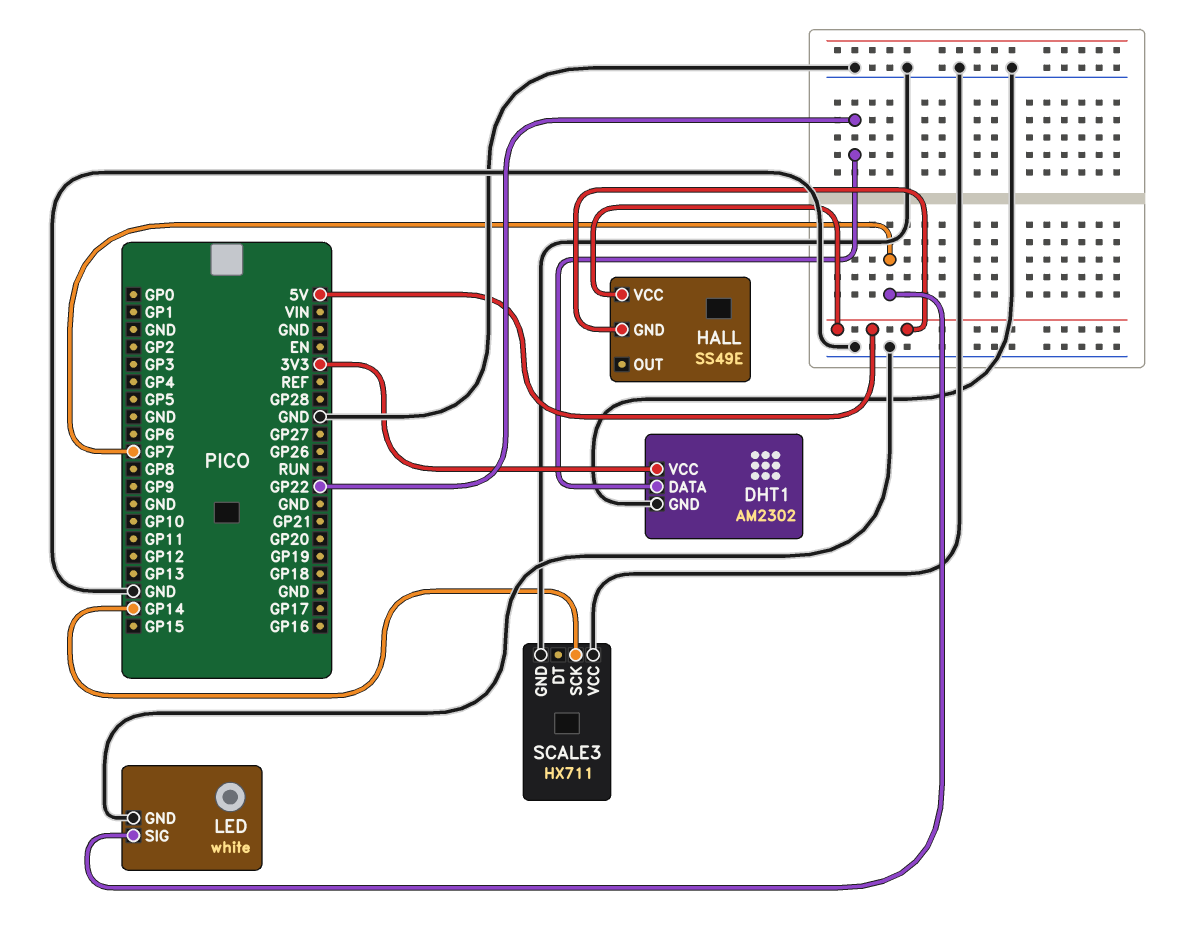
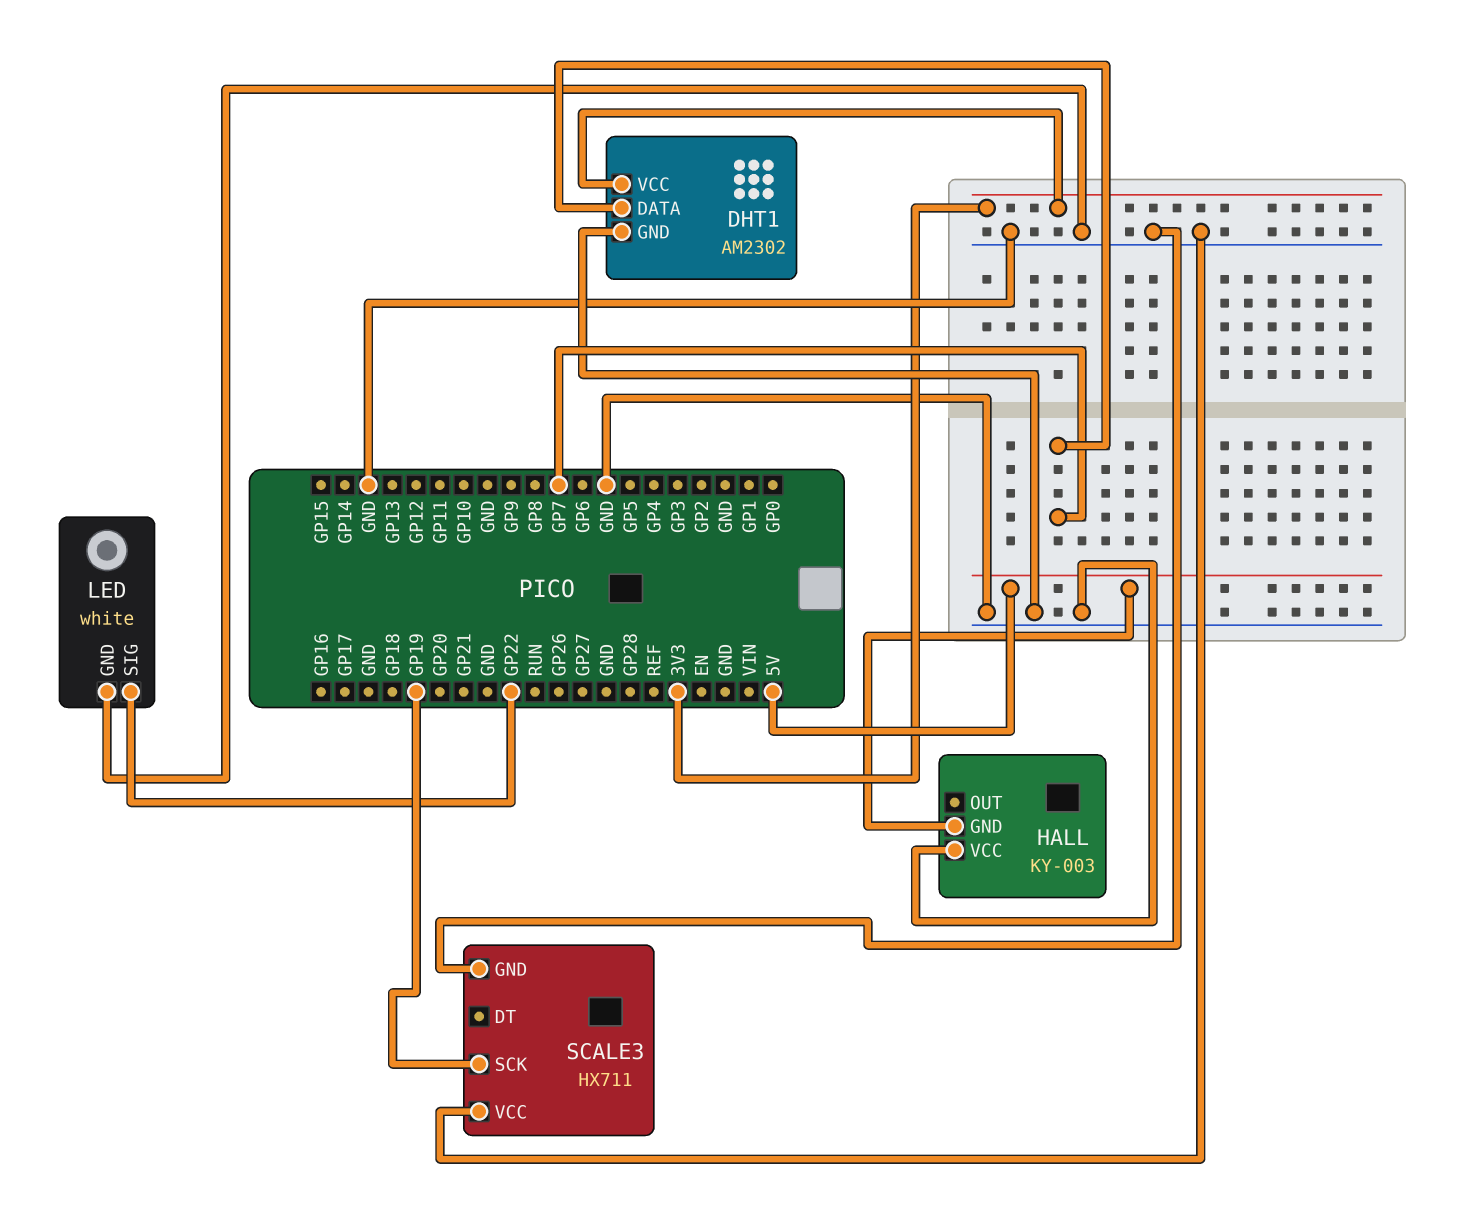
DHT1 pin DATA: GP22 -> GP7
HALL: SS49E -> KY-003
HALL pin VCC: 5V -> GND
LED pin SIG: GP7 -> GP22
SCALE3 pin SCK: GP14 -> GP19

